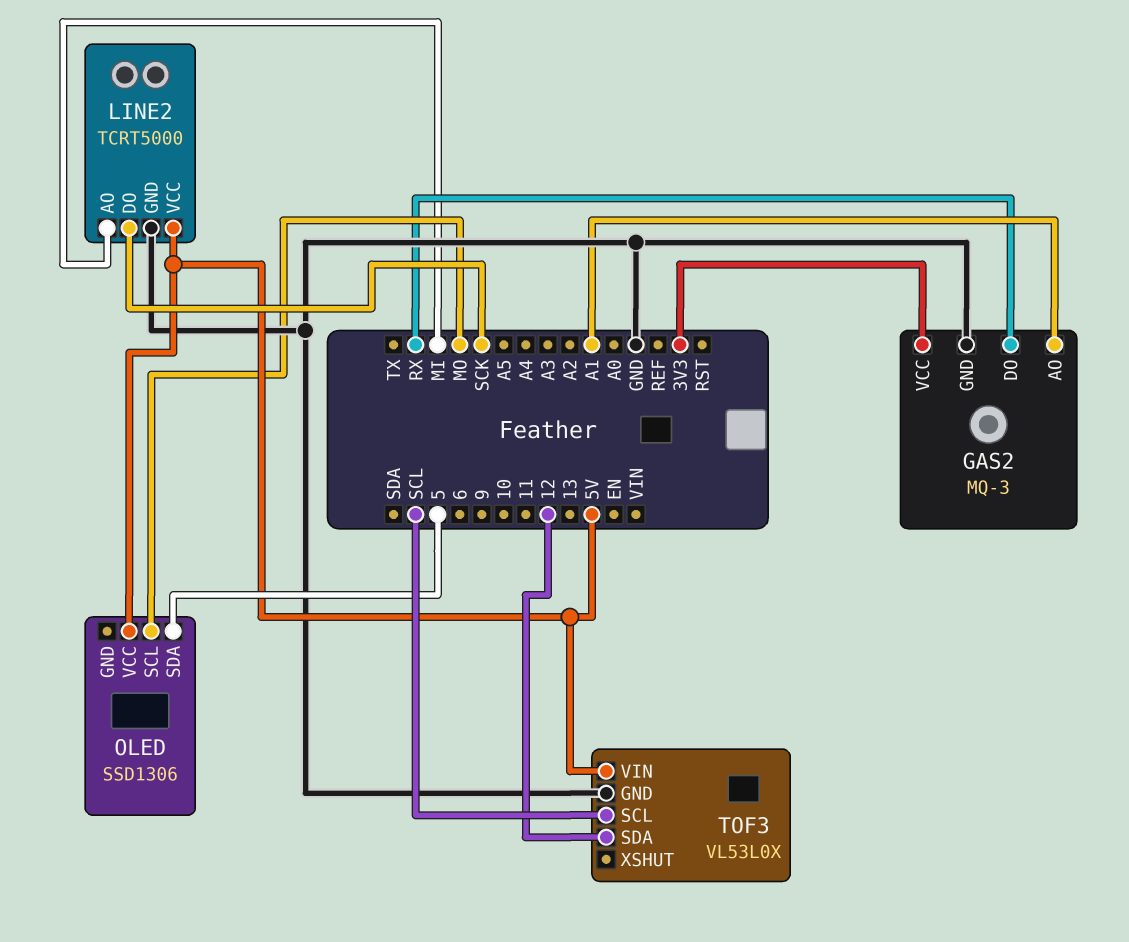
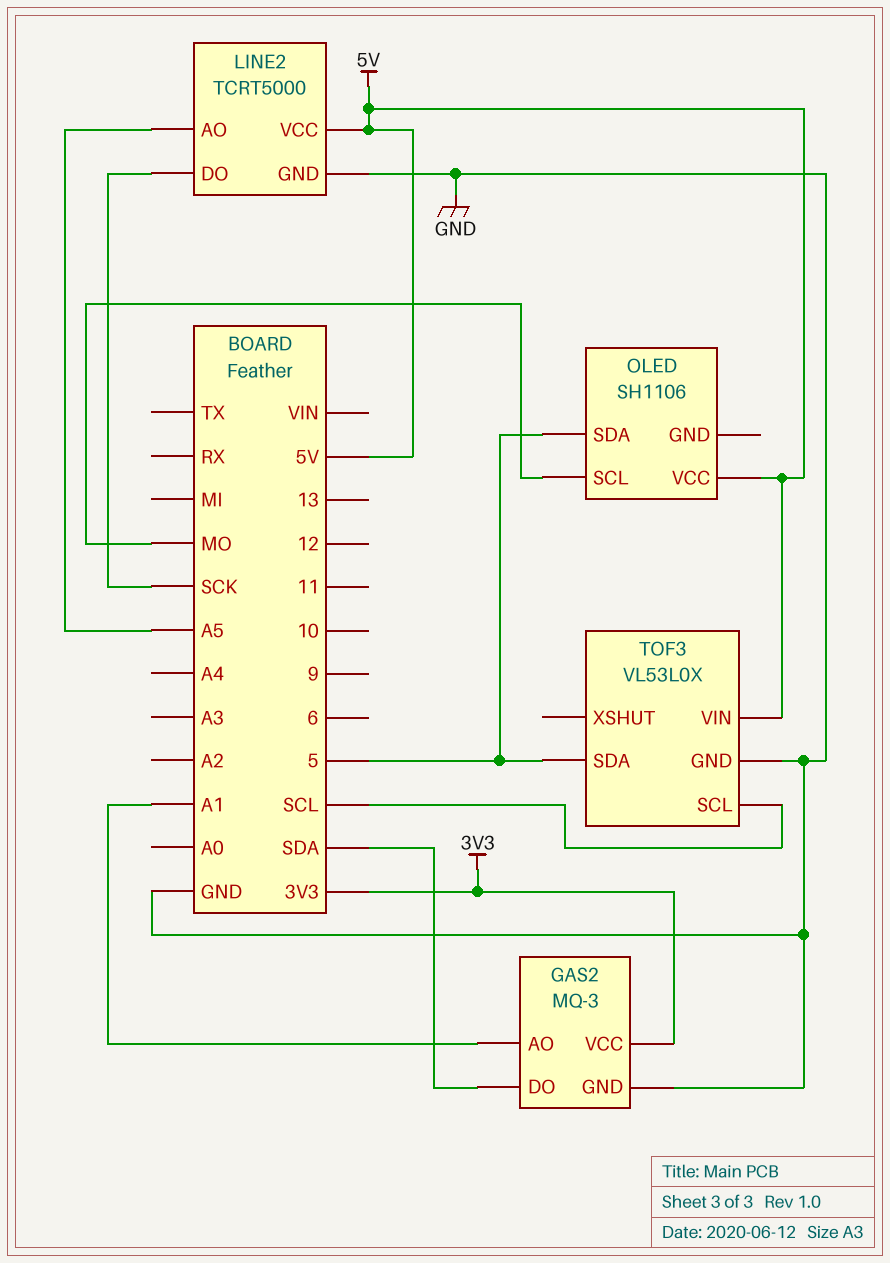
GAS2 pin DO: RX -> SDA
LINE2 pin AO: MI -> A5
OLED: SSD1306 -> SH1106
TOF3 pin SDA: 12 -> 5

